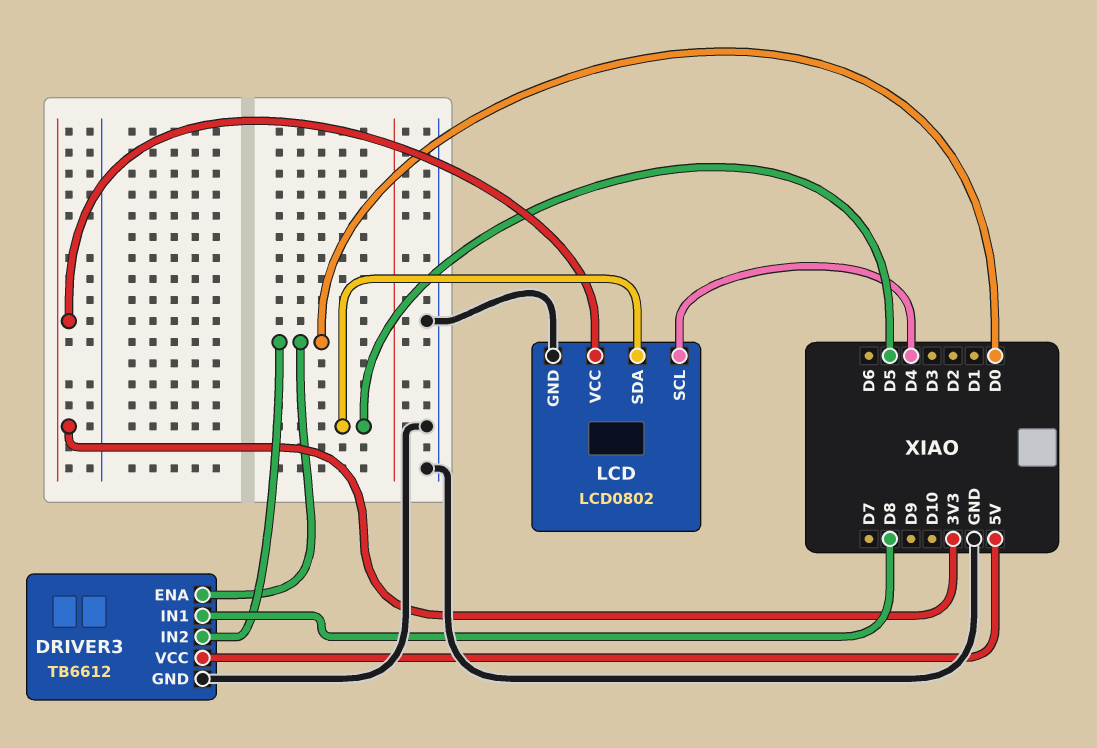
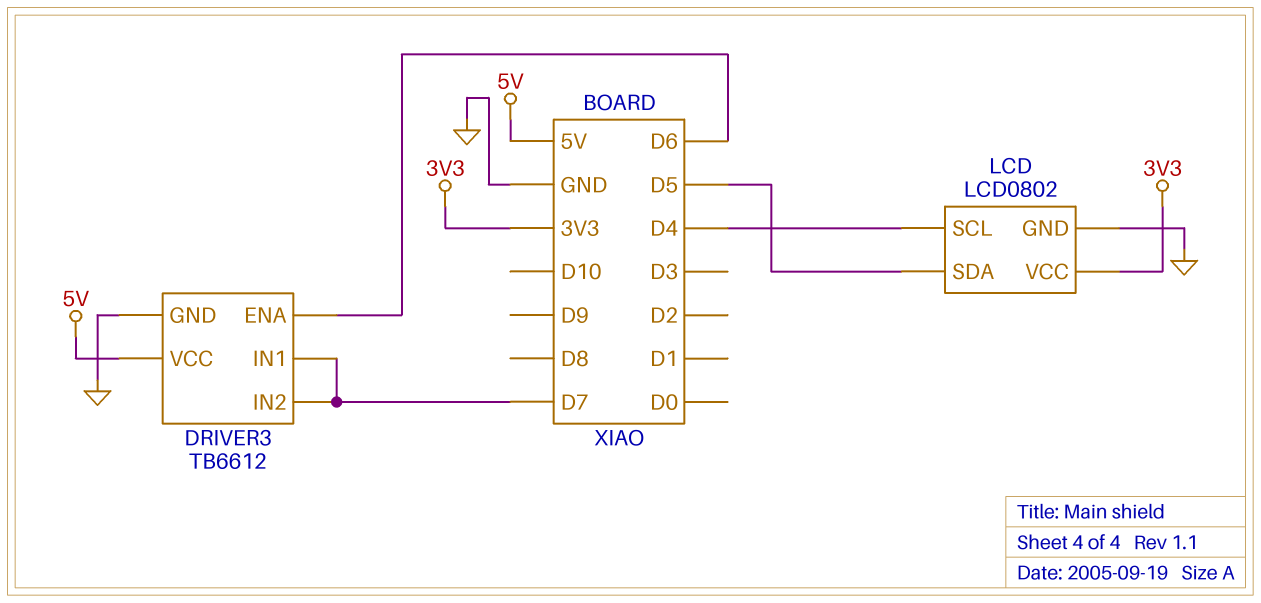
DRIVER3 pin ENA: D0 -> D6
DRIVER3 pin IN1: D8 -> D7
DRIVER3 pin IN2: D0 -> D7

